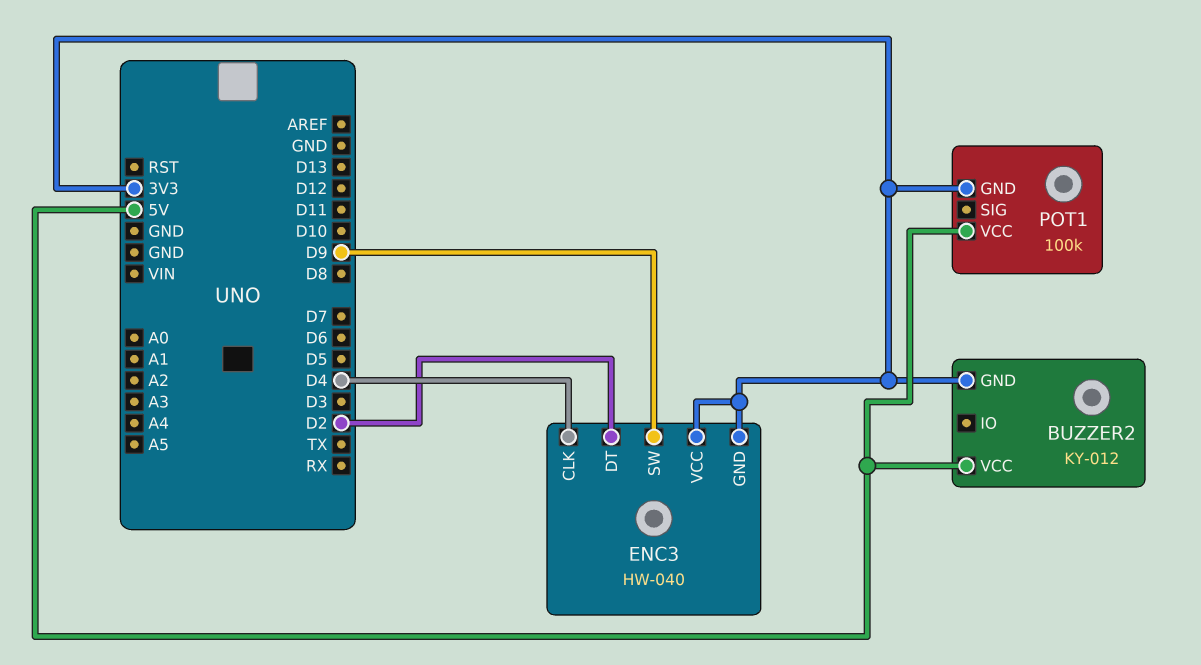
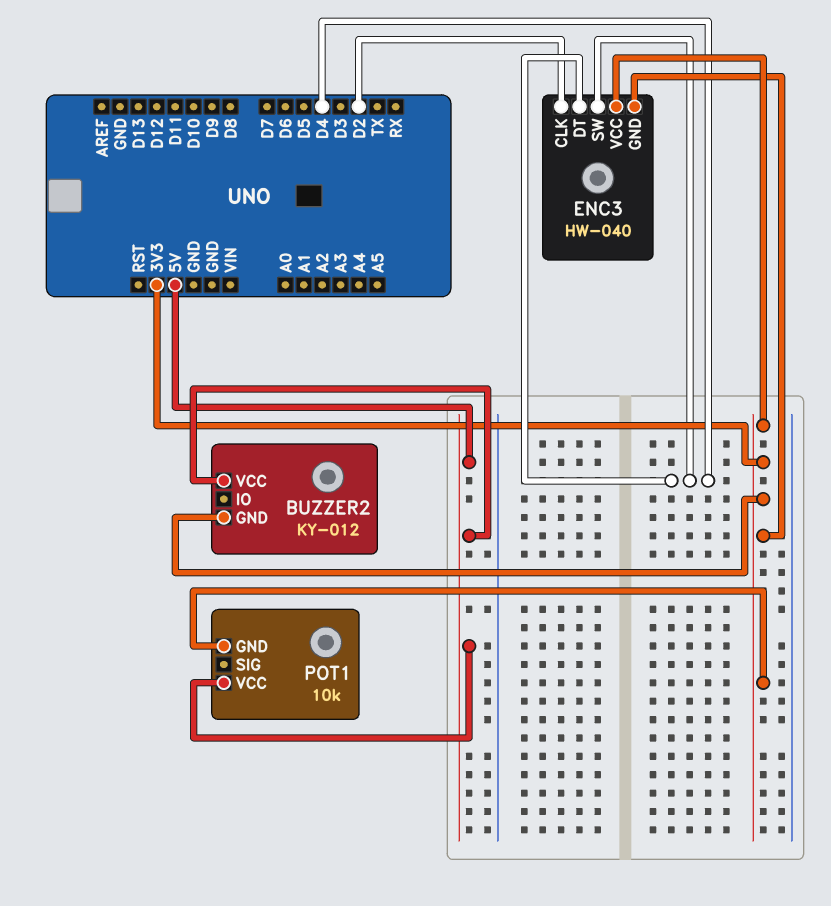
ENC3 pin CLK: D4 -> D2
ENC3 pin DT: D2 -> D4
ENC3 pin SW: D9 -> D4
POT1: 100k -> 10k

